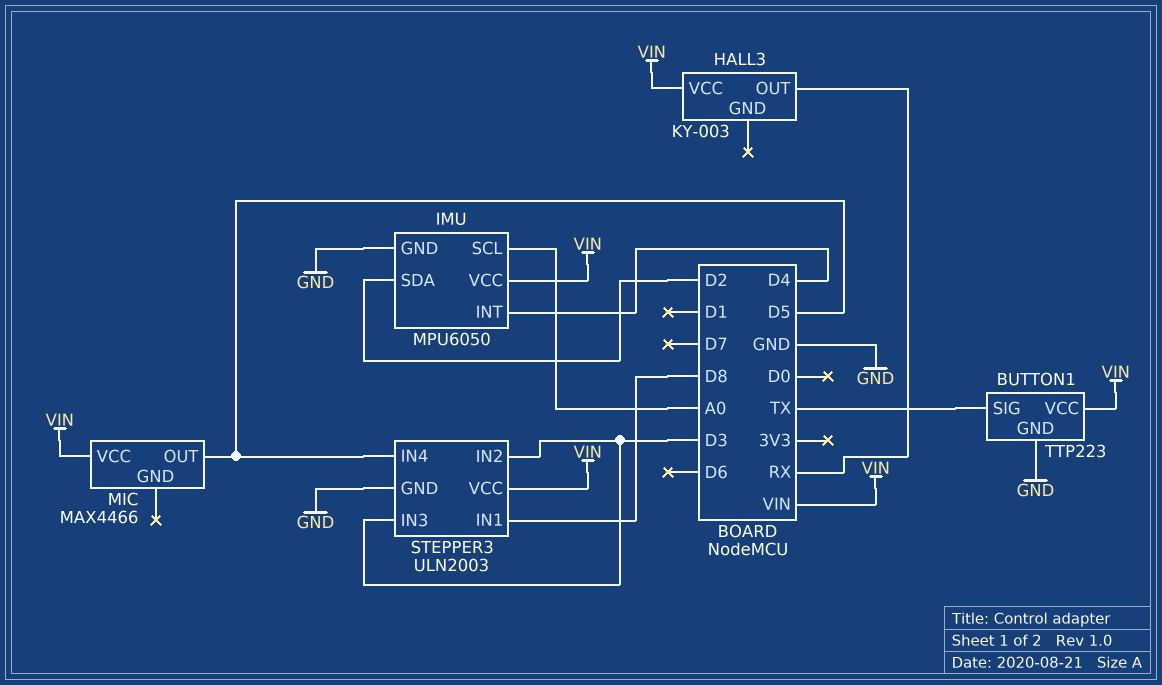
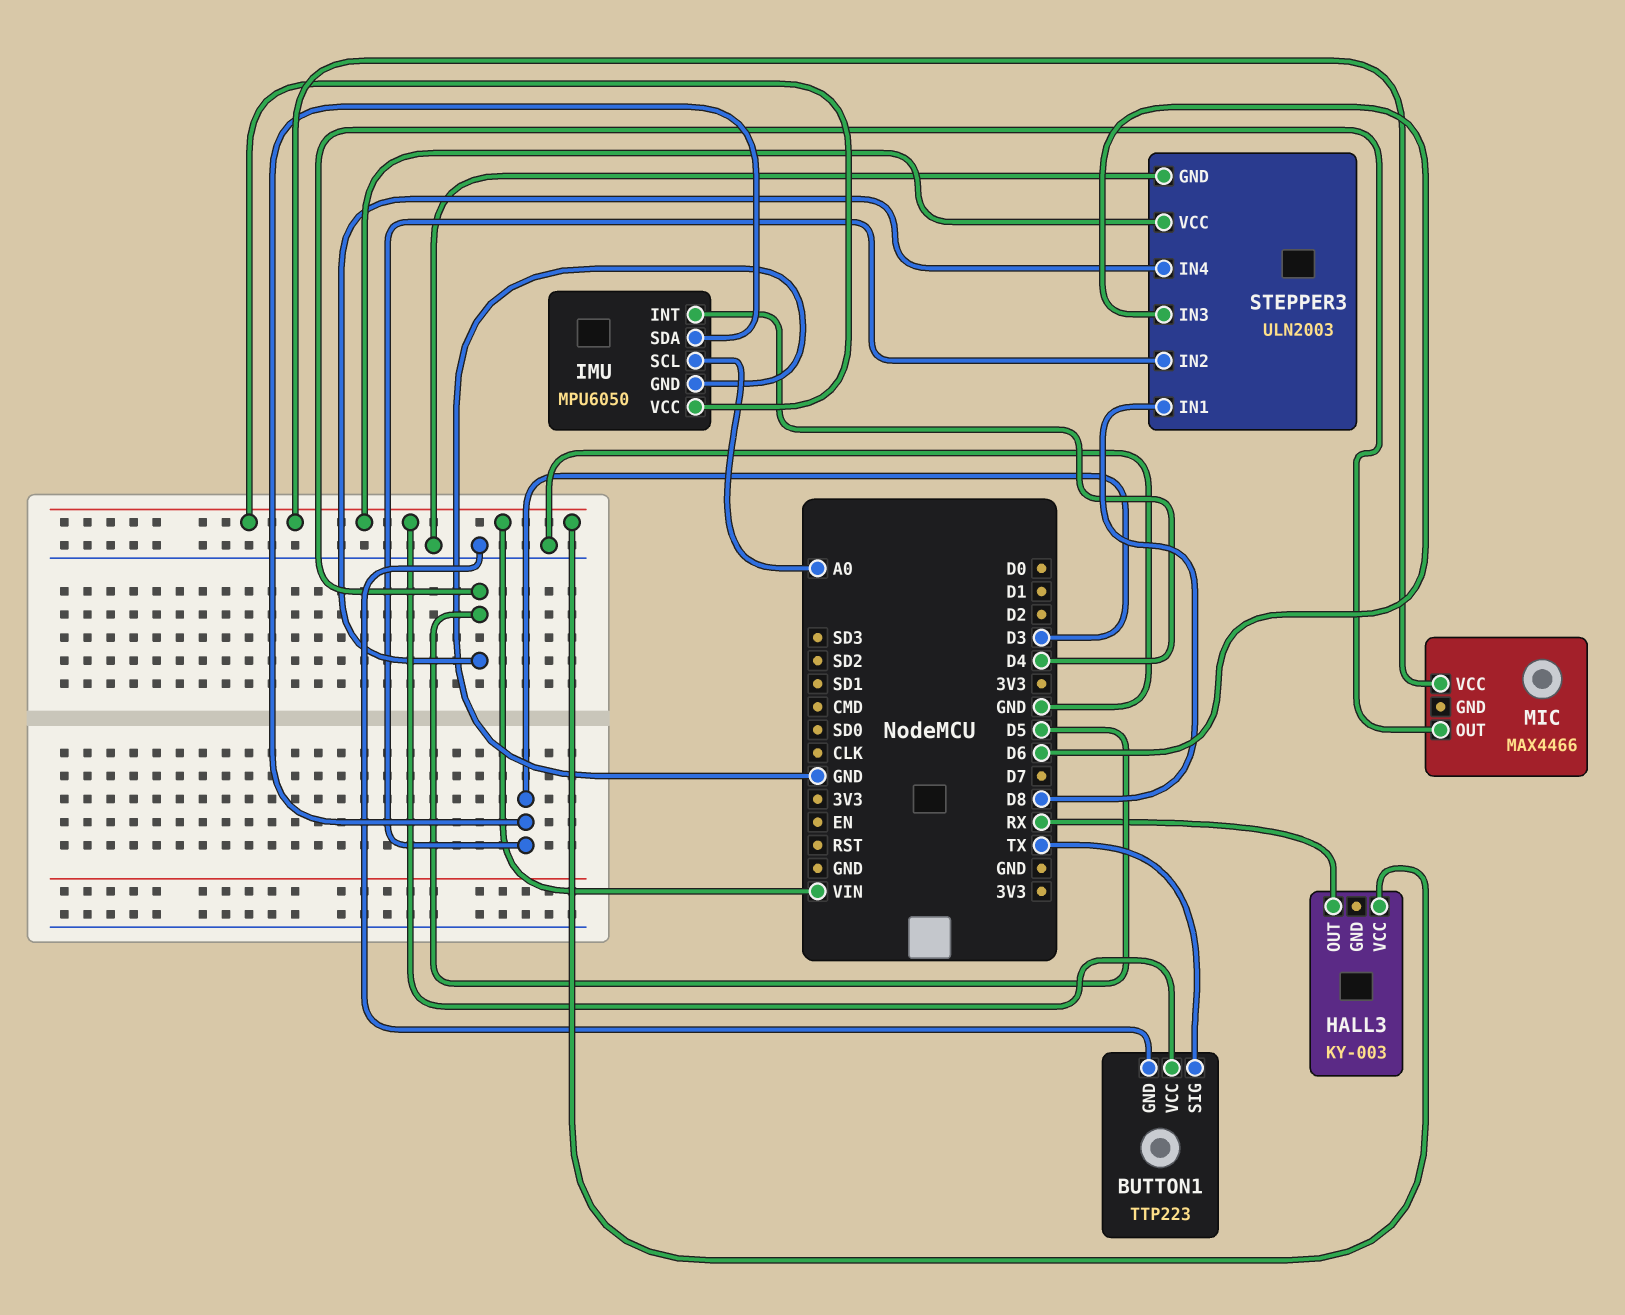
IMU pin SDA: D2 -> D3
STEPPER3 pin IN3: D3 -> D6

